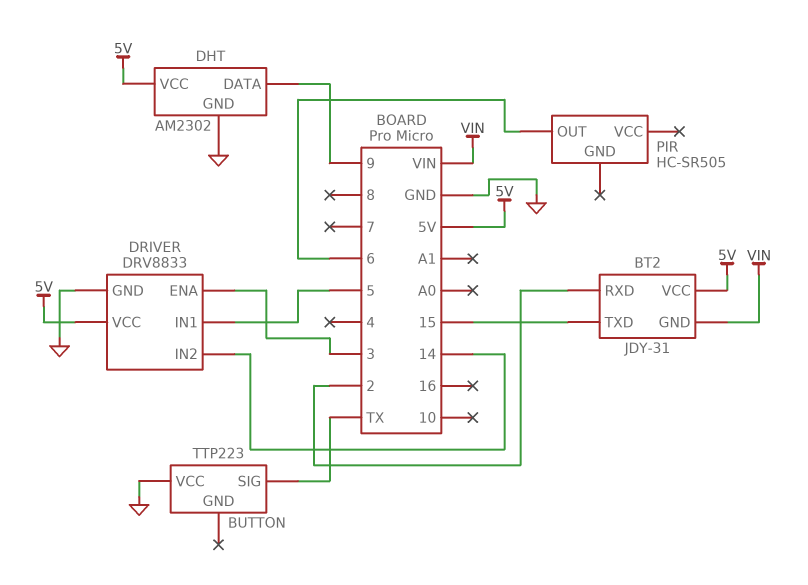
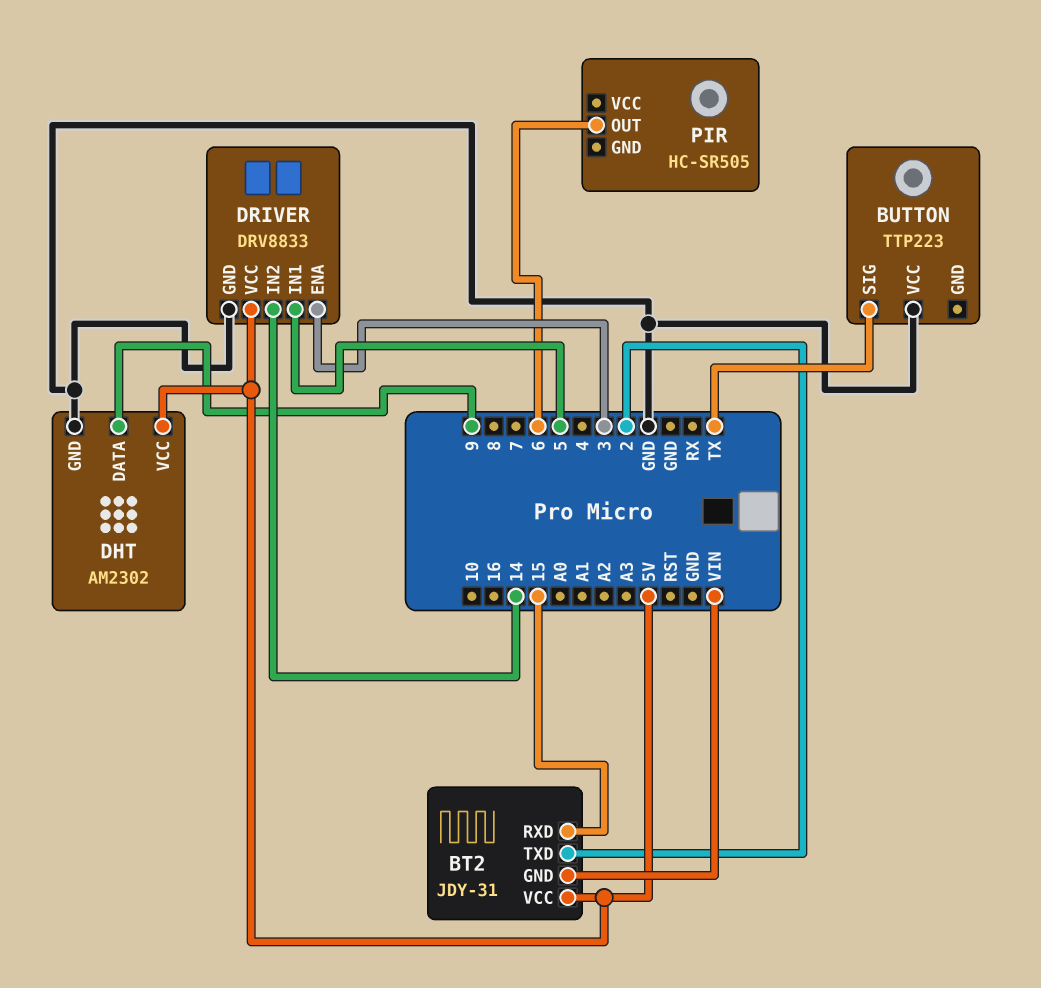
BT2 pin RXD: 2 -> 15
BT2 pin TXD: 15 -> 2

